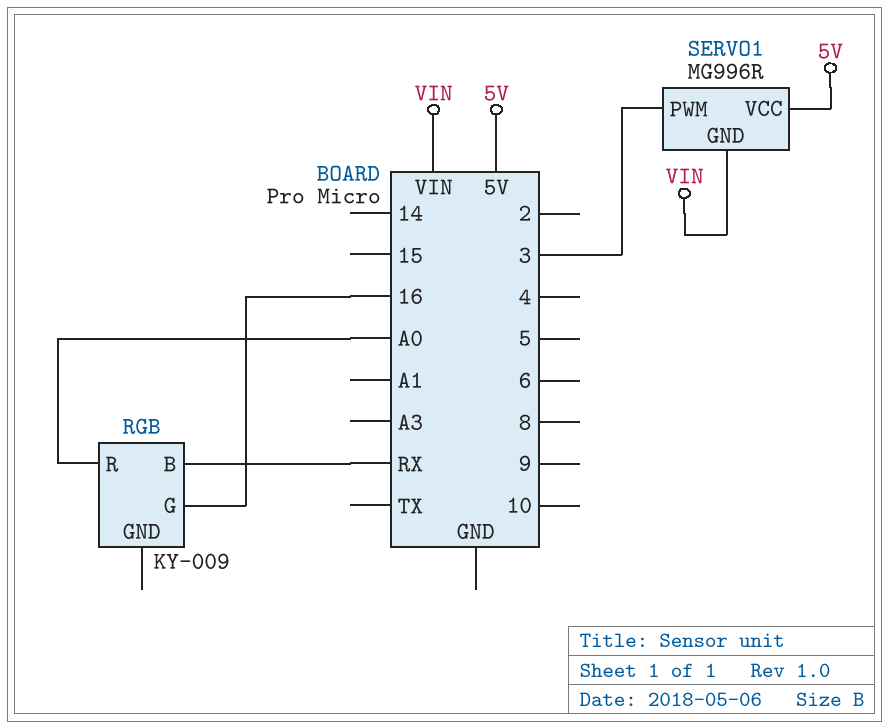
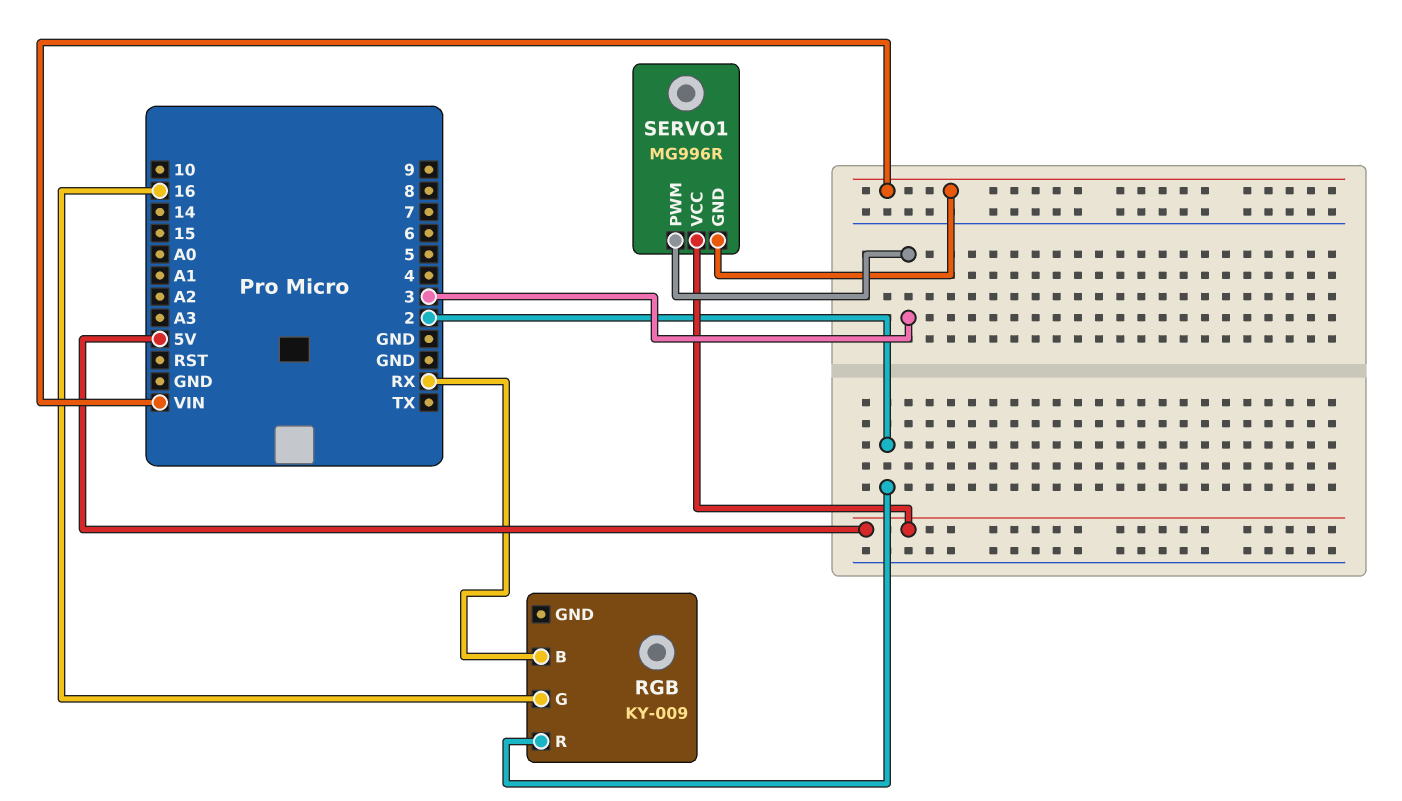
RGB pin R: A0 -> 2

